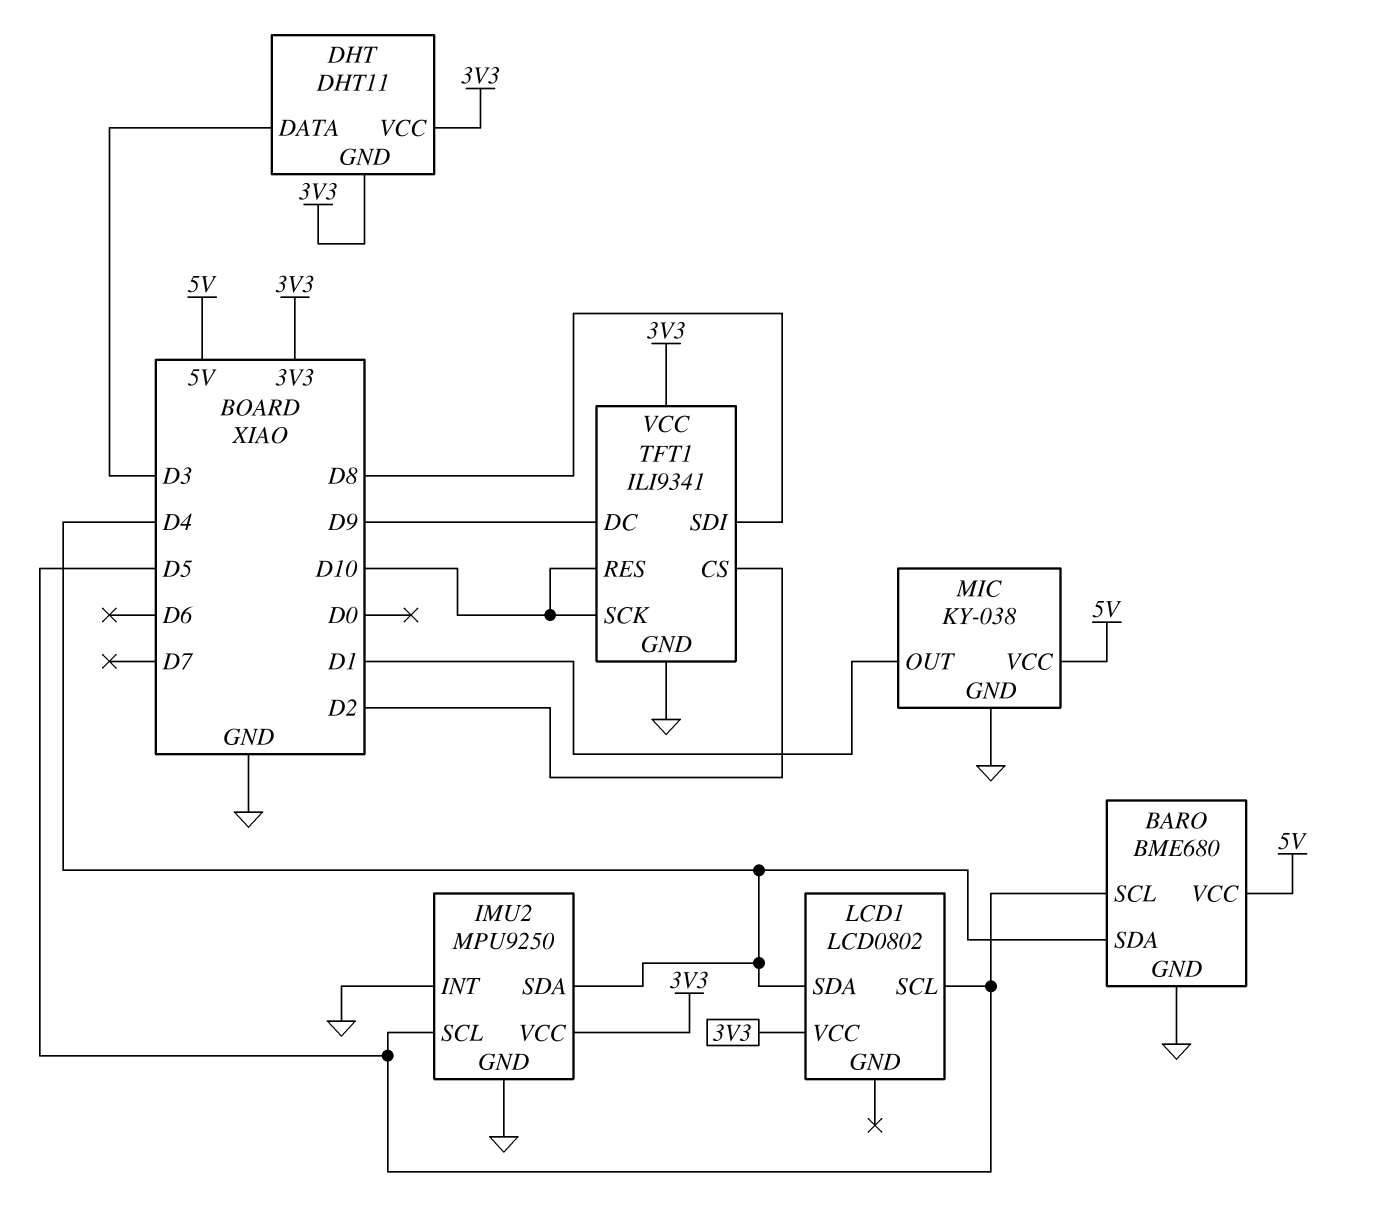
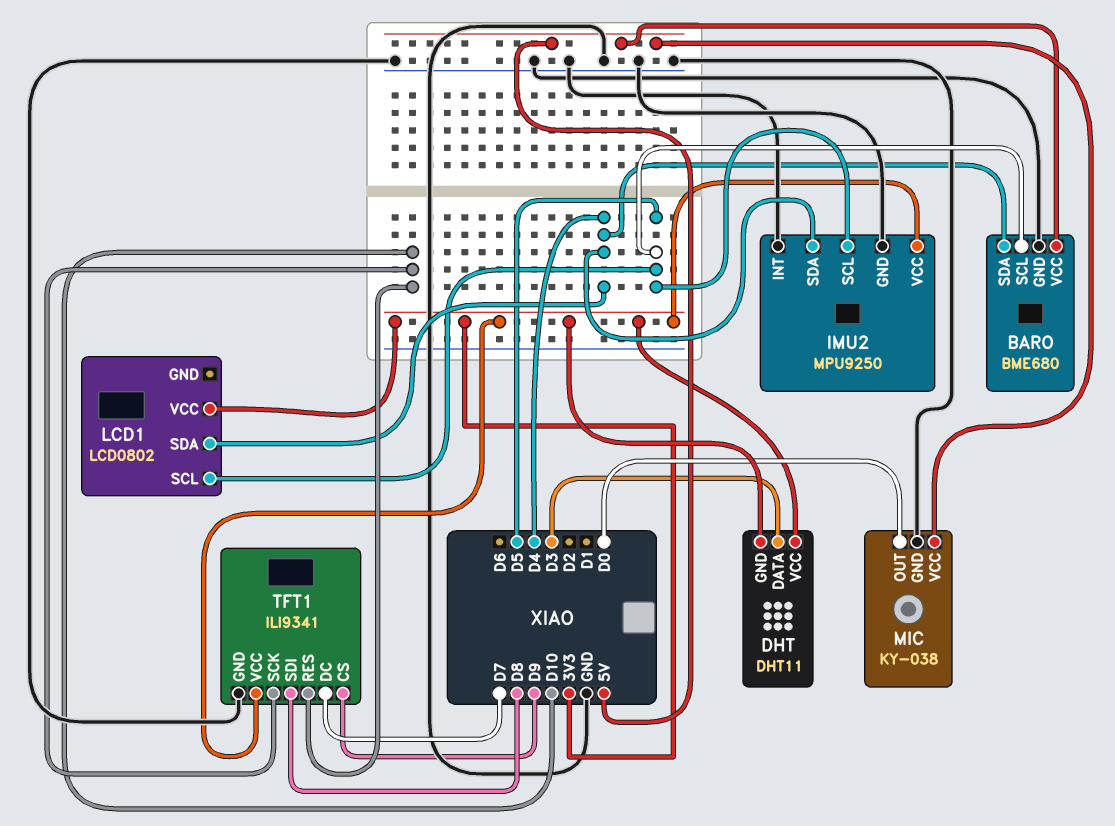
MIC pin OUT: D1 -> D0
TFT1 pin CS: D2 -> D9
TFT1 pin DC: D9 -> D7

